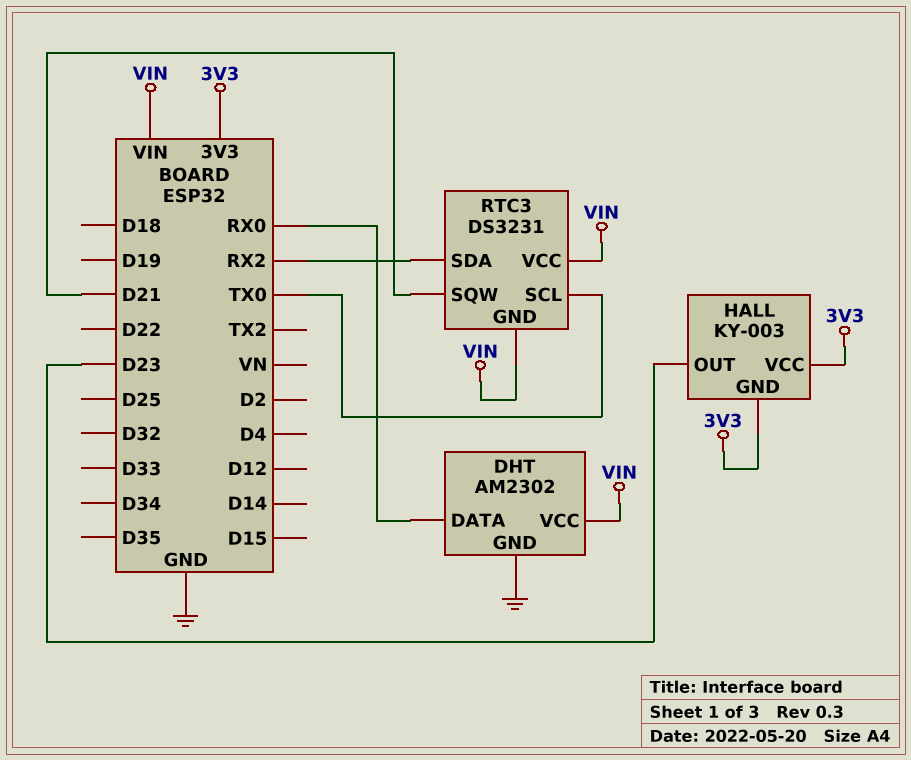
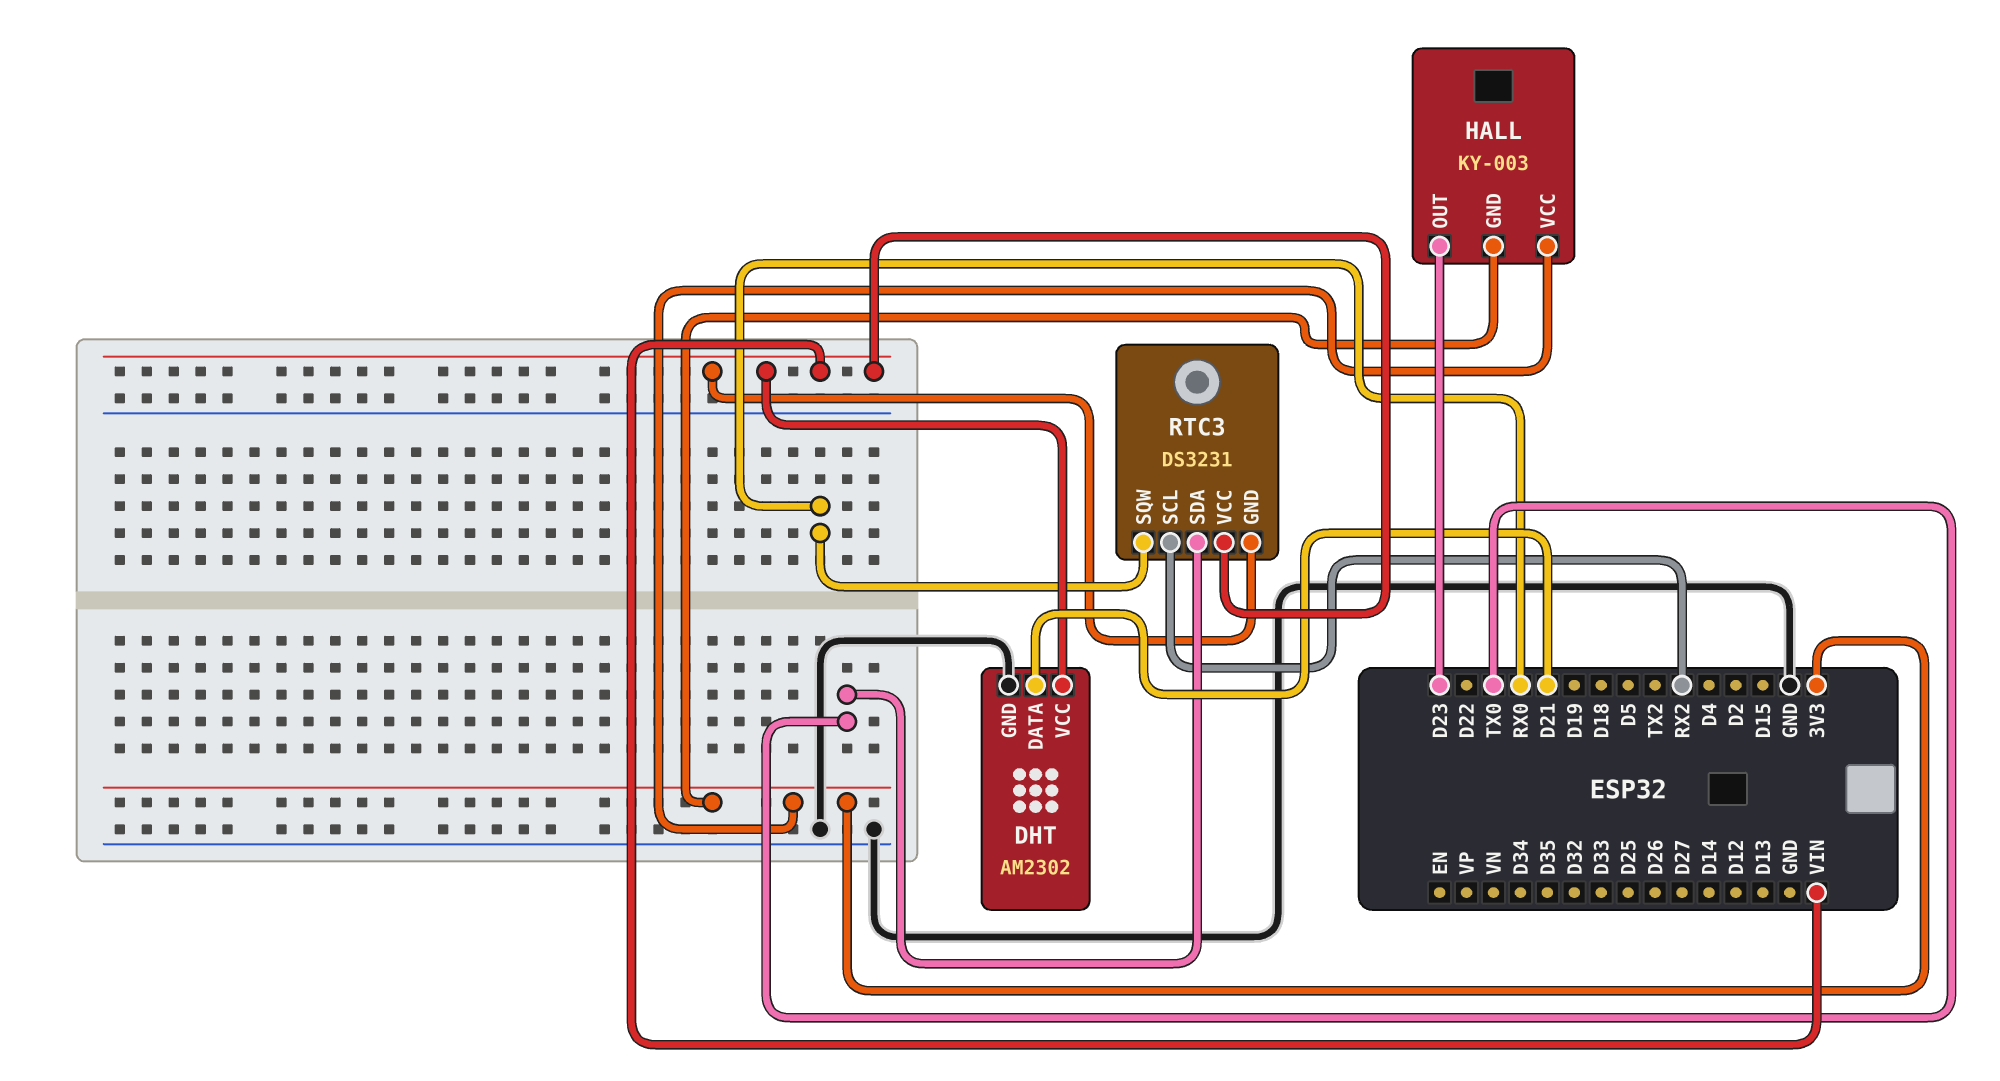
DHT pin DATA: RX0 -> D21
RTC3 pin SCL: TX0 -> RX2
RTC3 pin SDA: RX2 -> TX0
RTC3 pin SQW: D21 -> RX0

